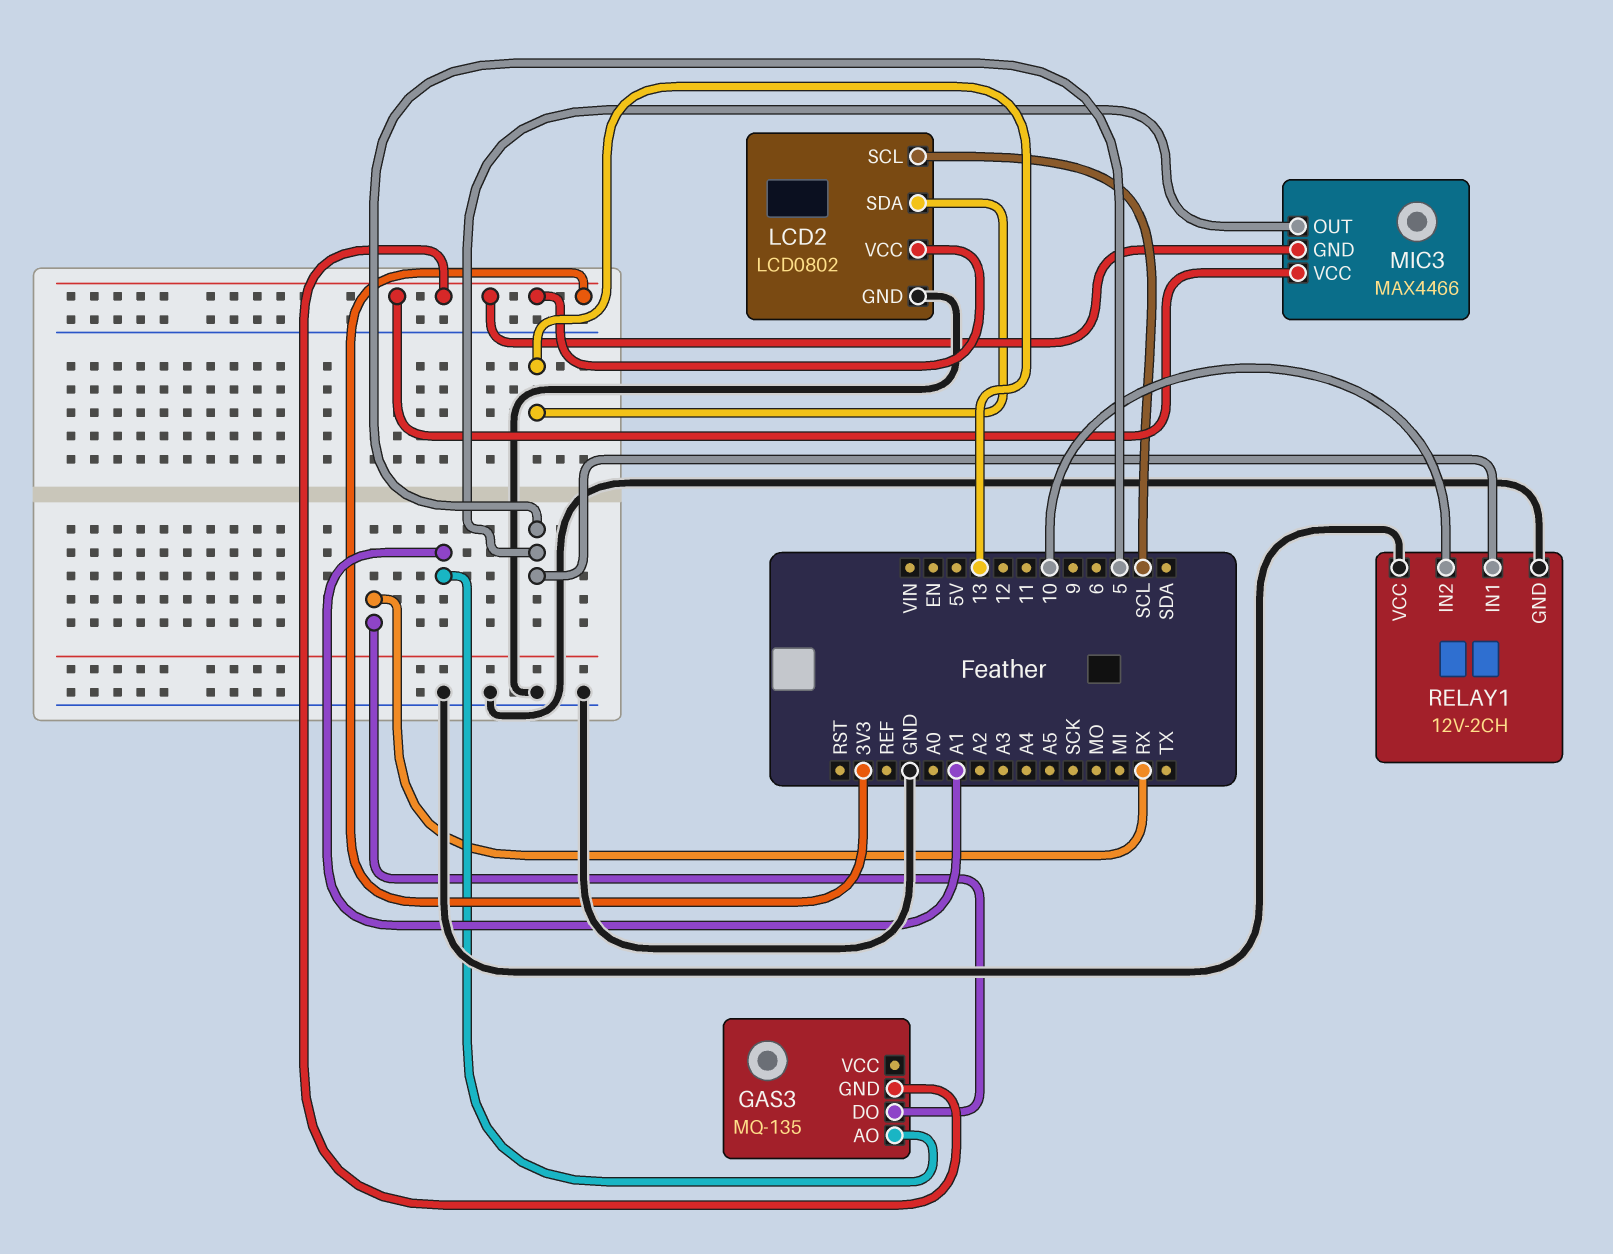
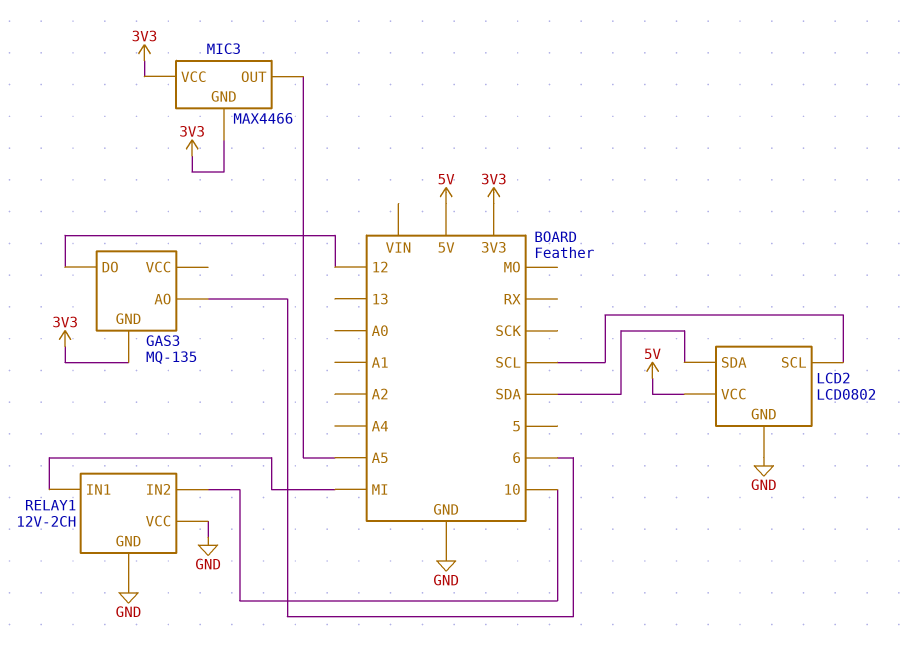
GAS3 pin AO: A1 -> 6
GAS3 pin DO: RX -> 12
LCD2 pin SDA: 13 -> SDA
LCD2 pin VCC: 3V3 -> 5V
MIC3 pin OUT: 5 -> A5
RELAY1 pin IN1: 5 -> MI

